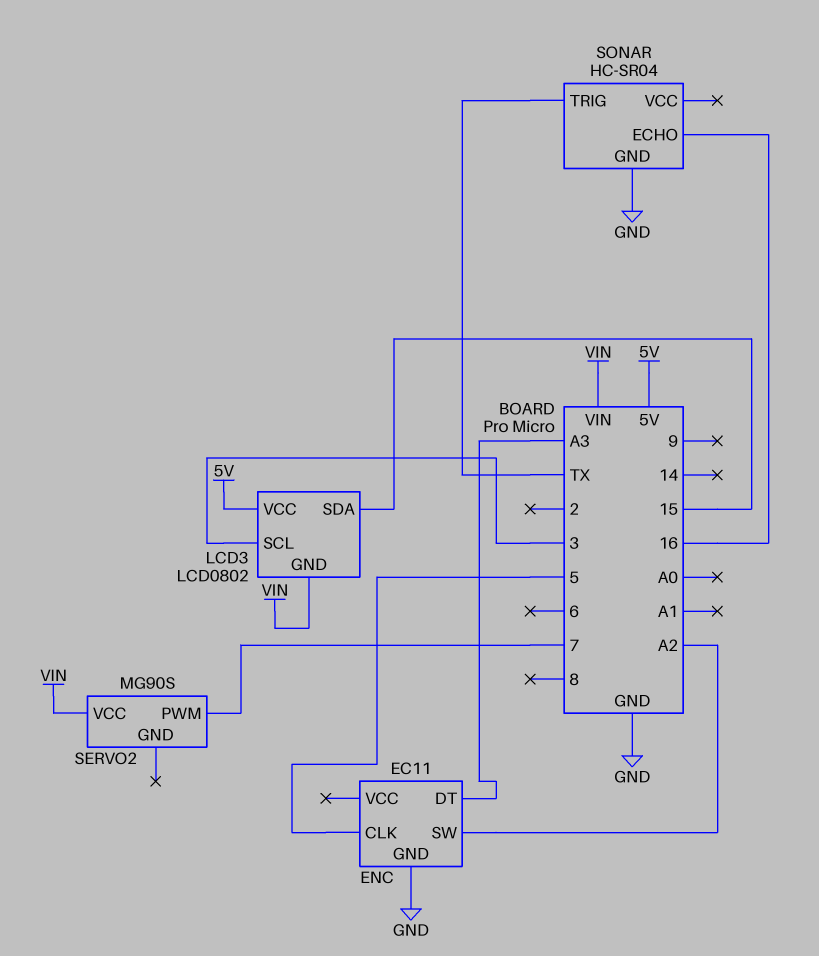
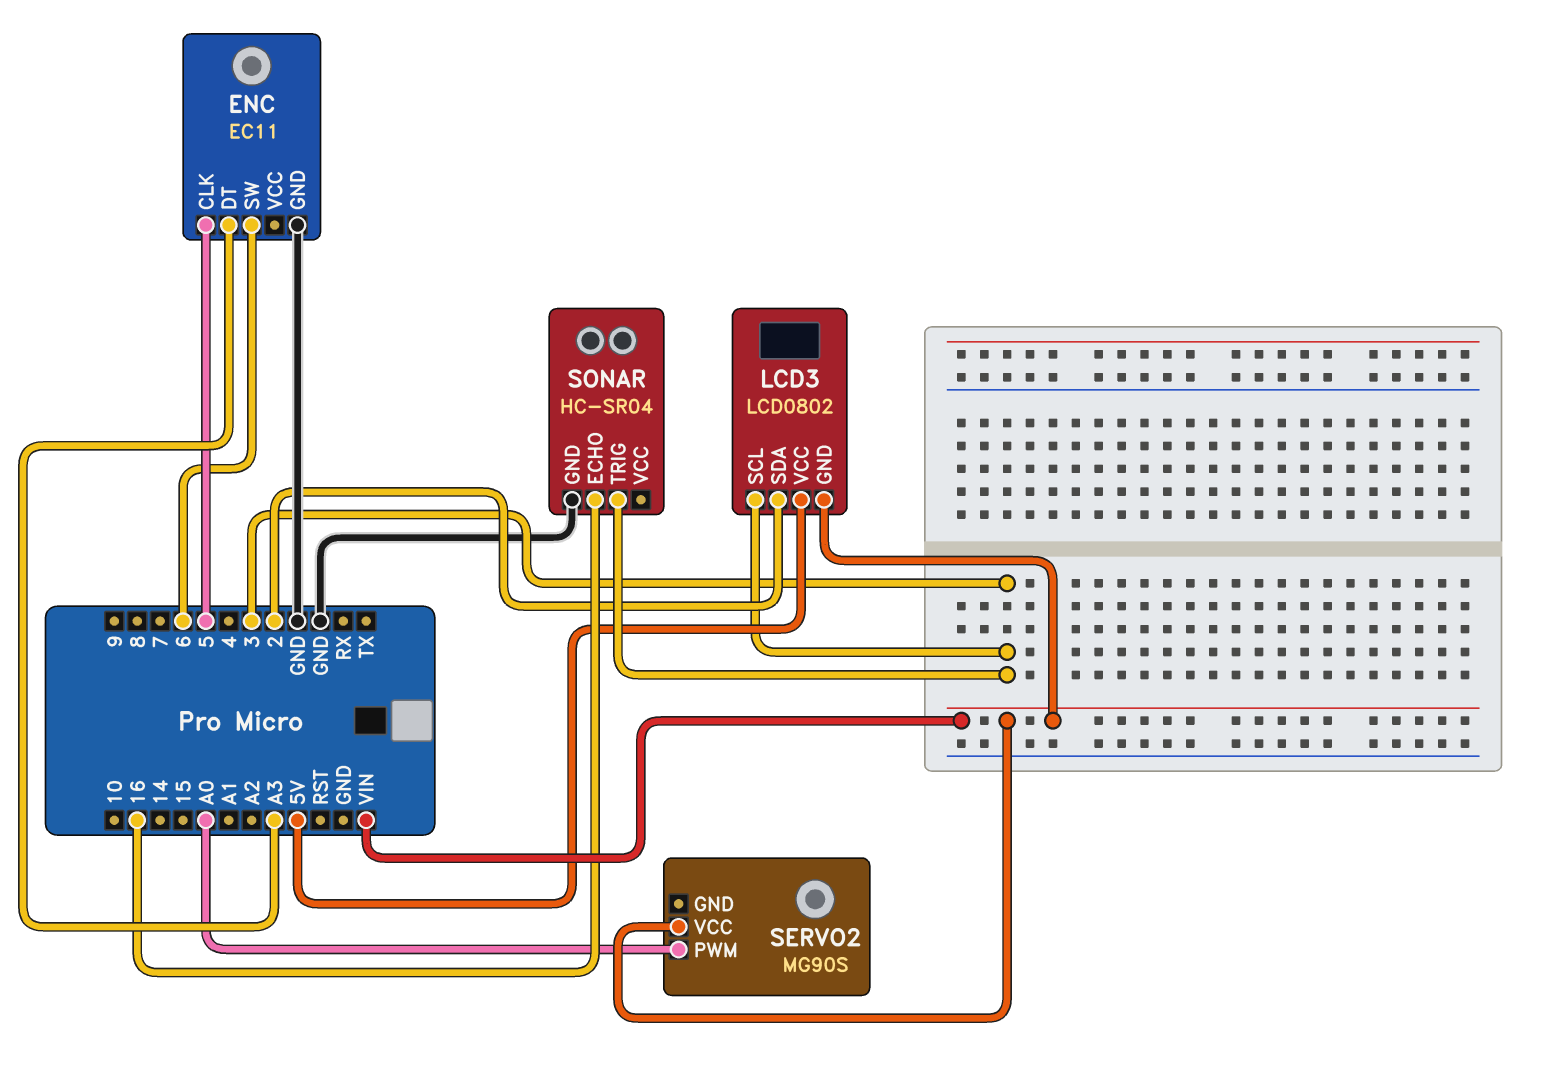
ENC pin SW: A2 -> 6
LCD3 pin SDA: 15 -> 2
SERVO2 pin PWM: 7 -> A0
SONAR pin TRIG: TX -> 3

